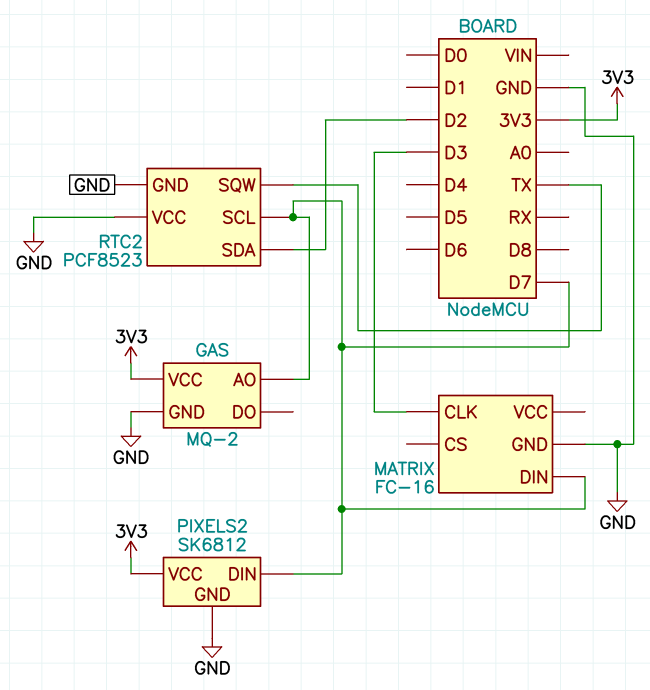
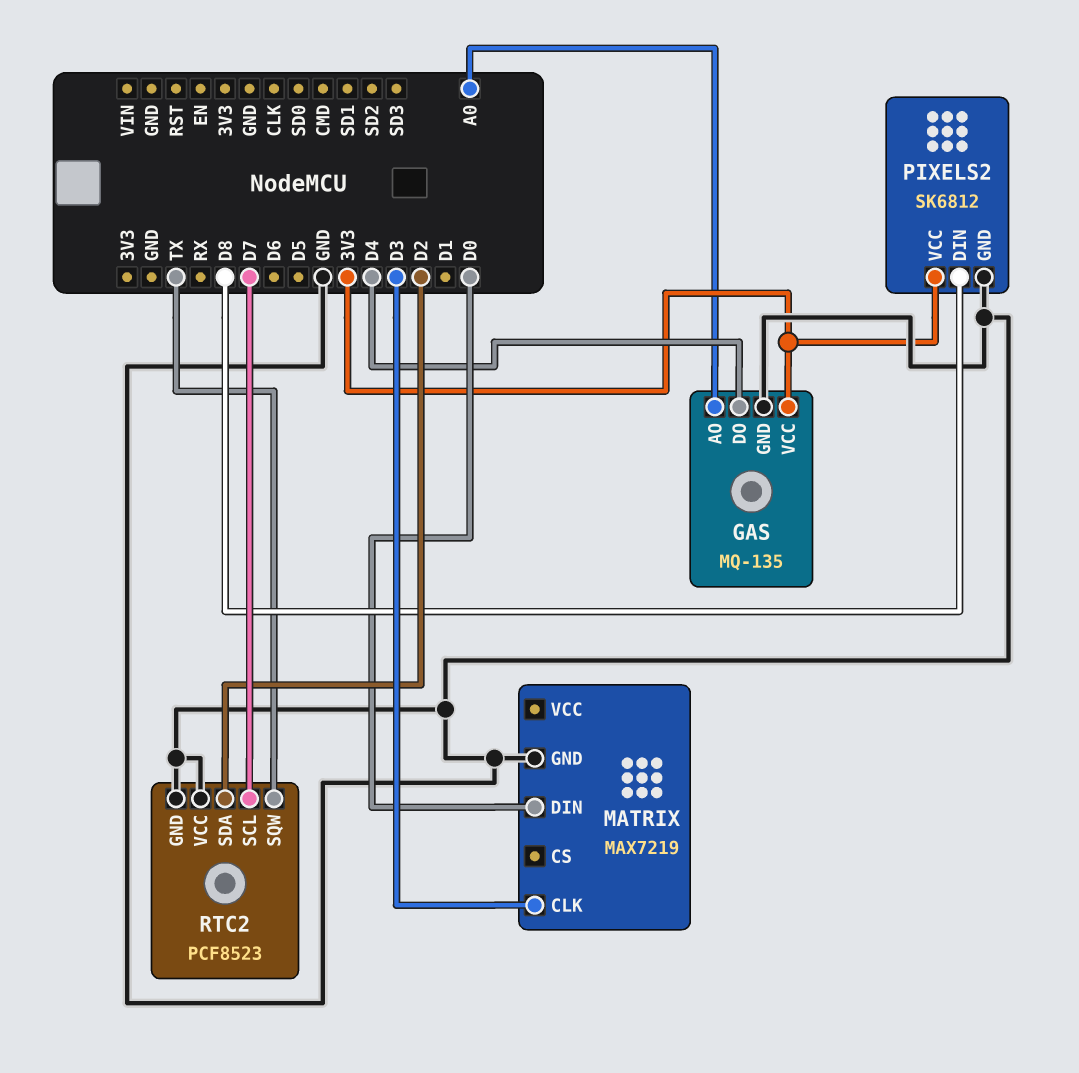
GAS: MQ-2 -> MQ-135
GAS pin AO: D7 -> A0
GAS pin DO: none -> D4
MATRIX: FC-16 -> MAX7219
MATRIX pin DIN: D7 -> D0
PIXELS2 pin DIN: D7 -> D8

